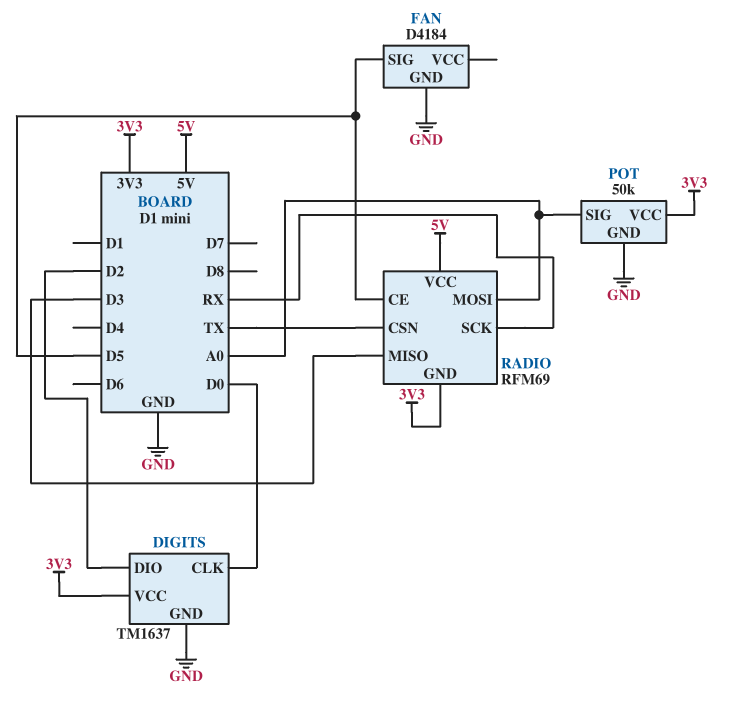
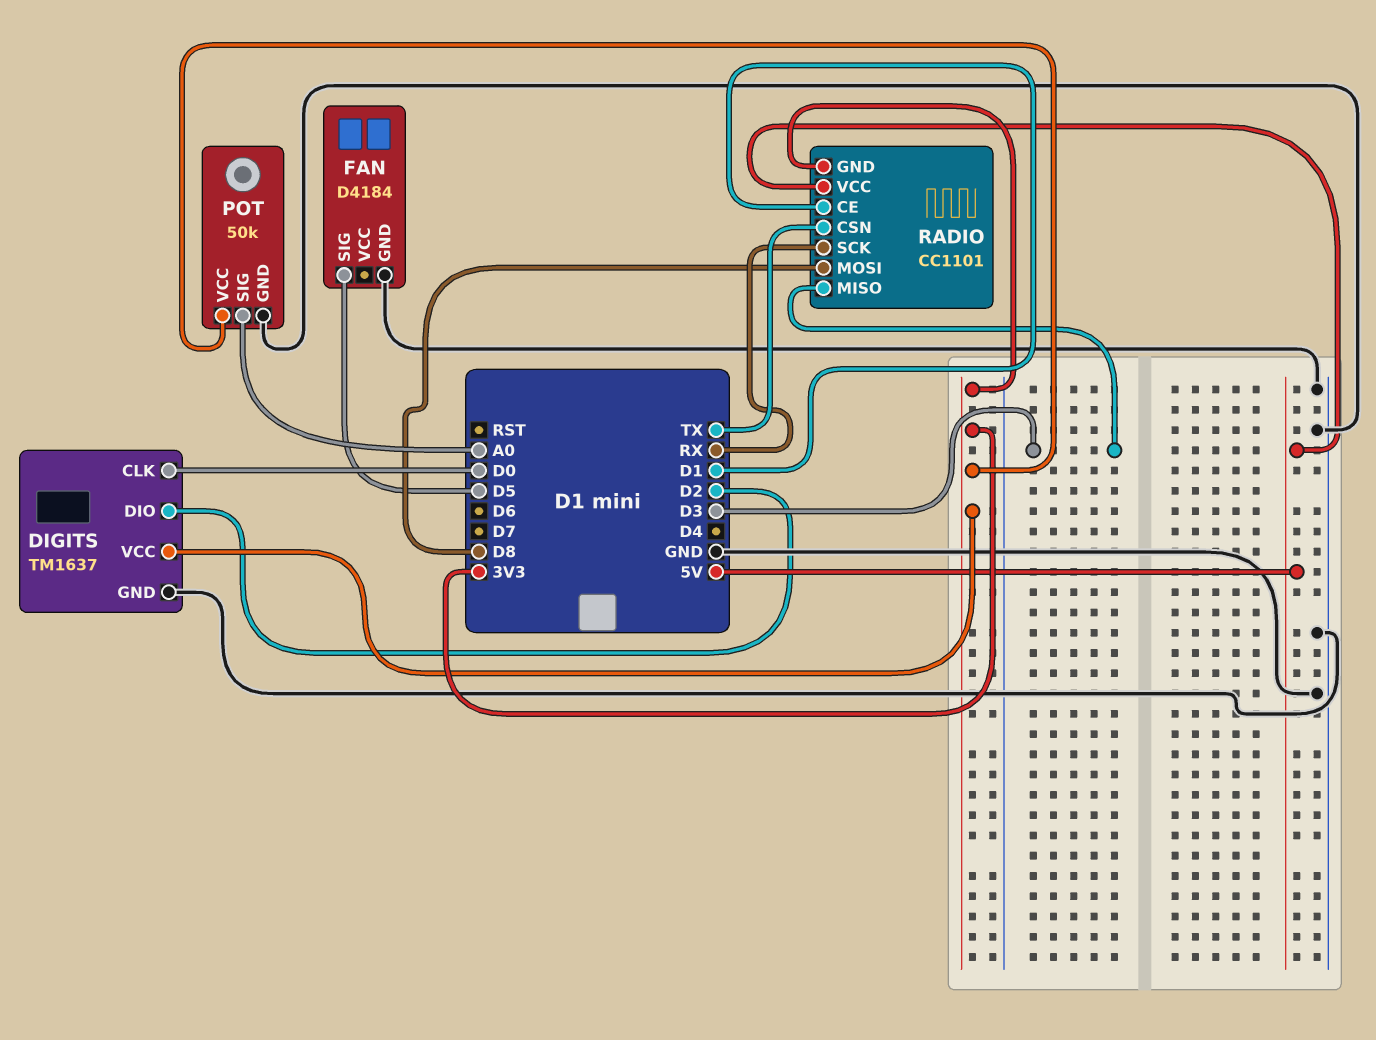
RADIO: RFM69 -> CC1101
RADIO pin CE: D5 -> D1
RADIO pin MOSI: A0 -> D8

